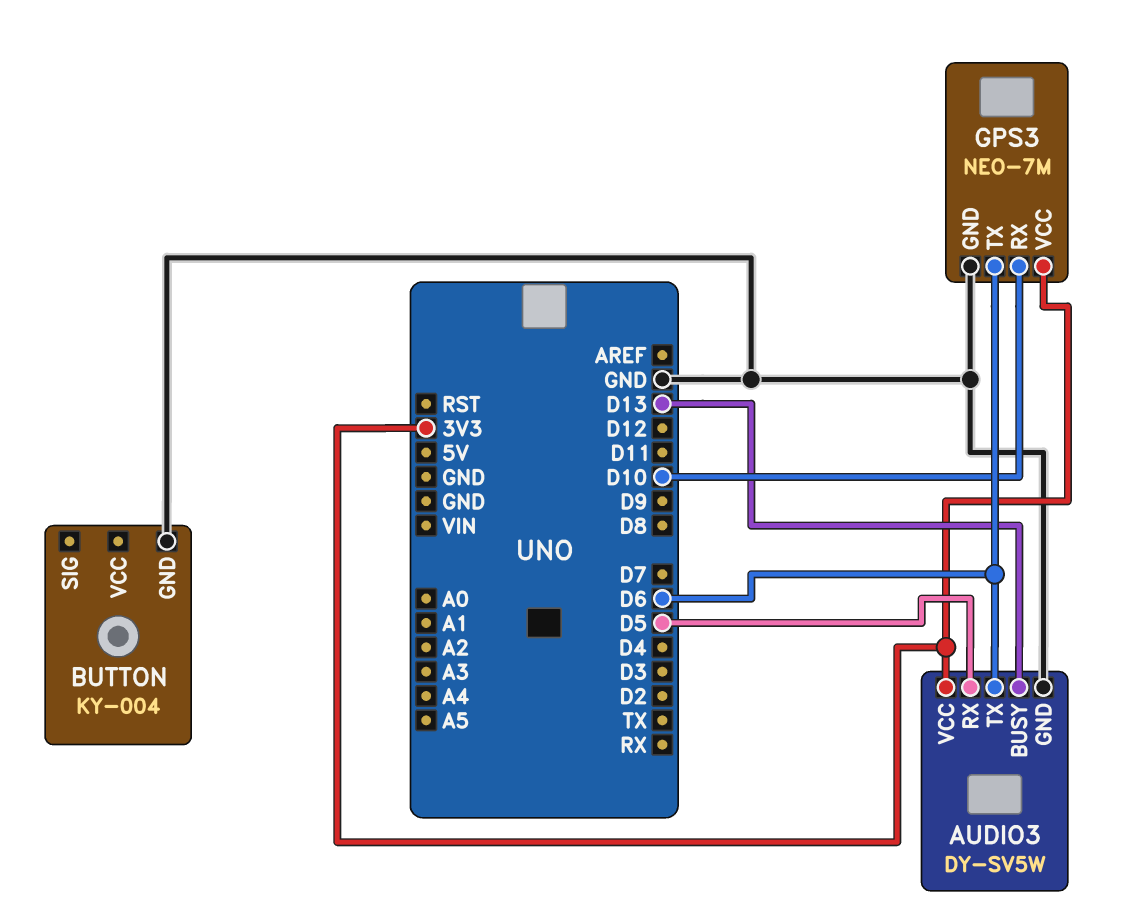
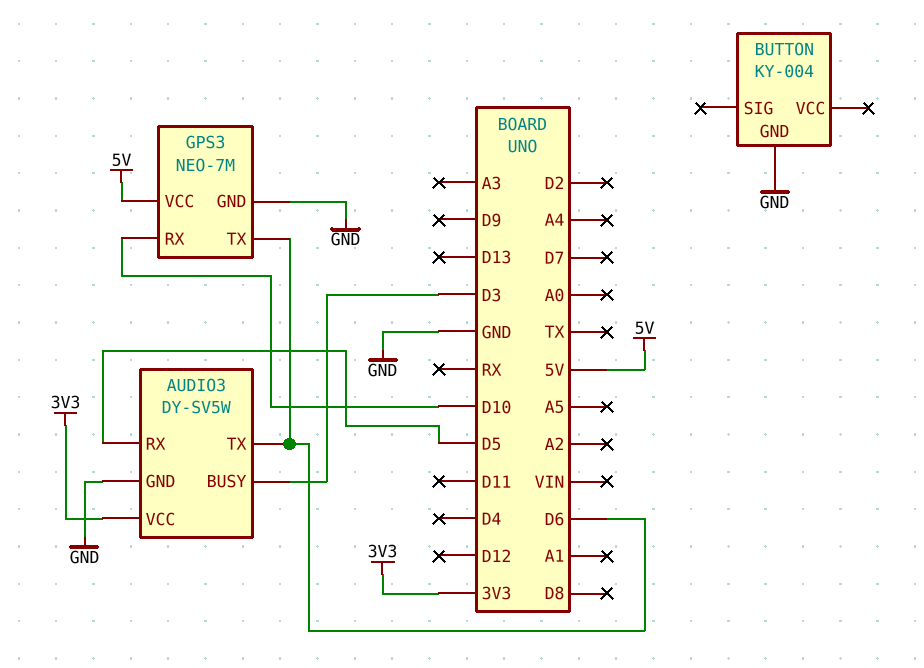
AUDIO3 pin BUSY: D13 -> D3
GPS3 pin VCC: 3V3 -> 5V

